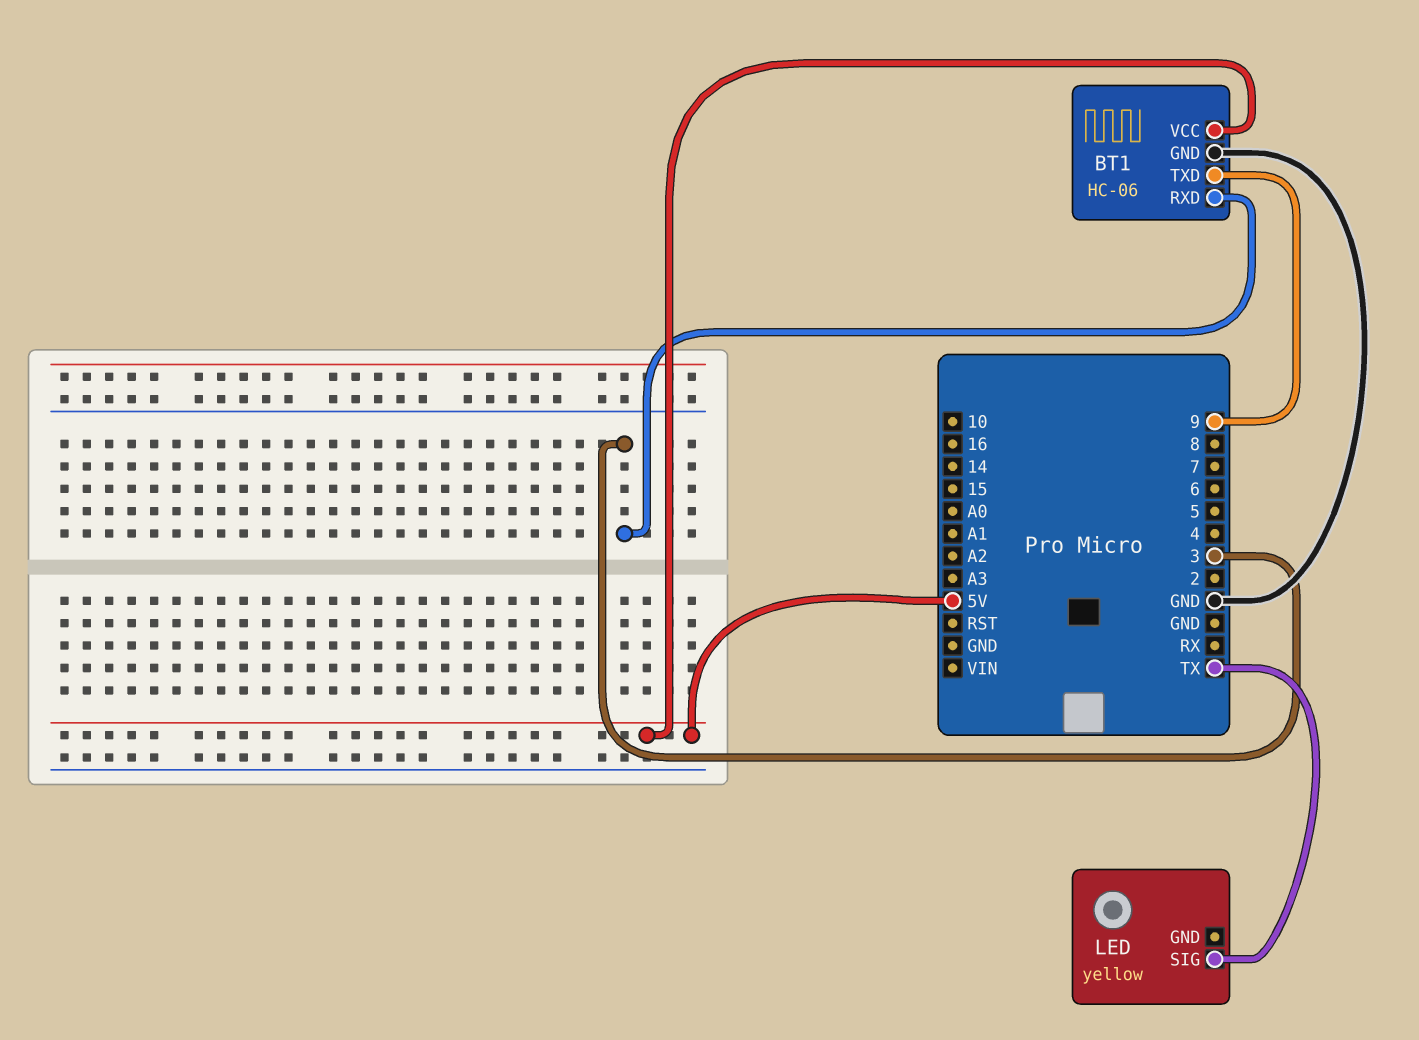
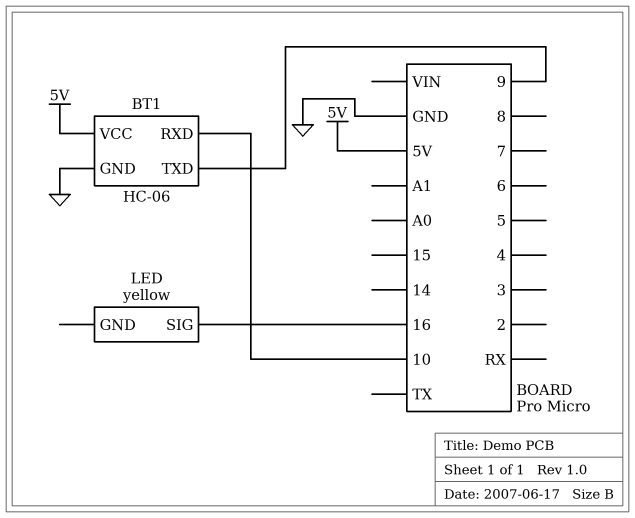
BT1 pin RXD: 3 -> 10
LED pin SIG: TX -> 16

